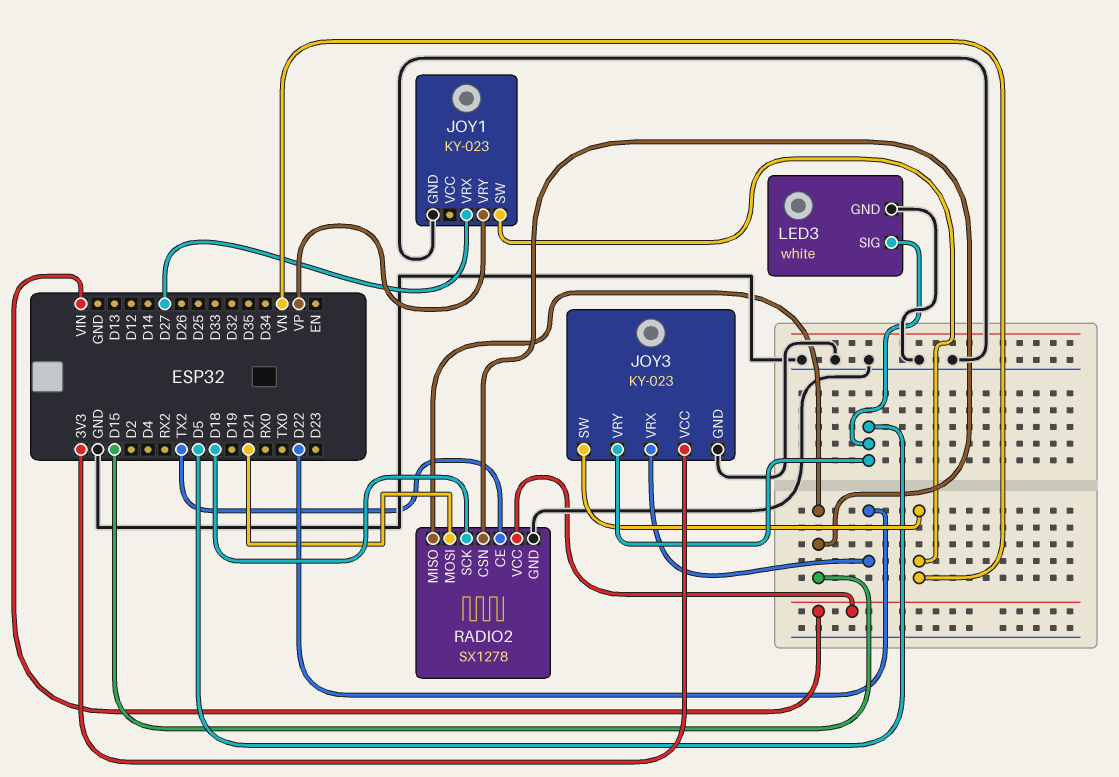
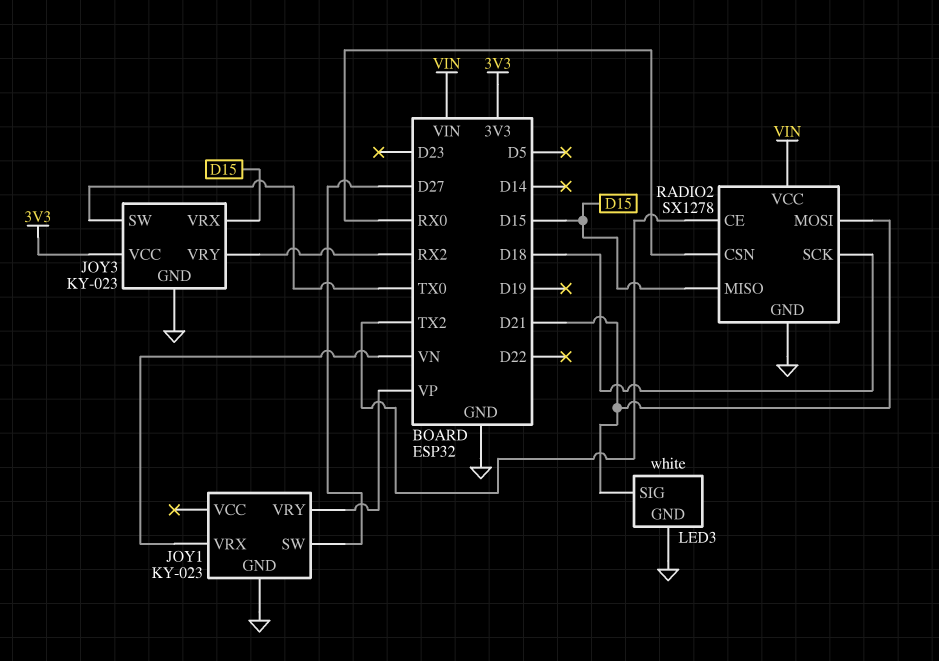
JOY1 pin SW: VN -> D27
JOY1 pin VRX: D27 -> VN
JOY3 pin SW: VN -> TX0
JOY3 pin VRX: D22 -> D15
JOY3 pin VRY: D5 -> RX2
LED3 pin SIG: D5 -> D21
RADIO2 pin CSN: D15 -> RX0

